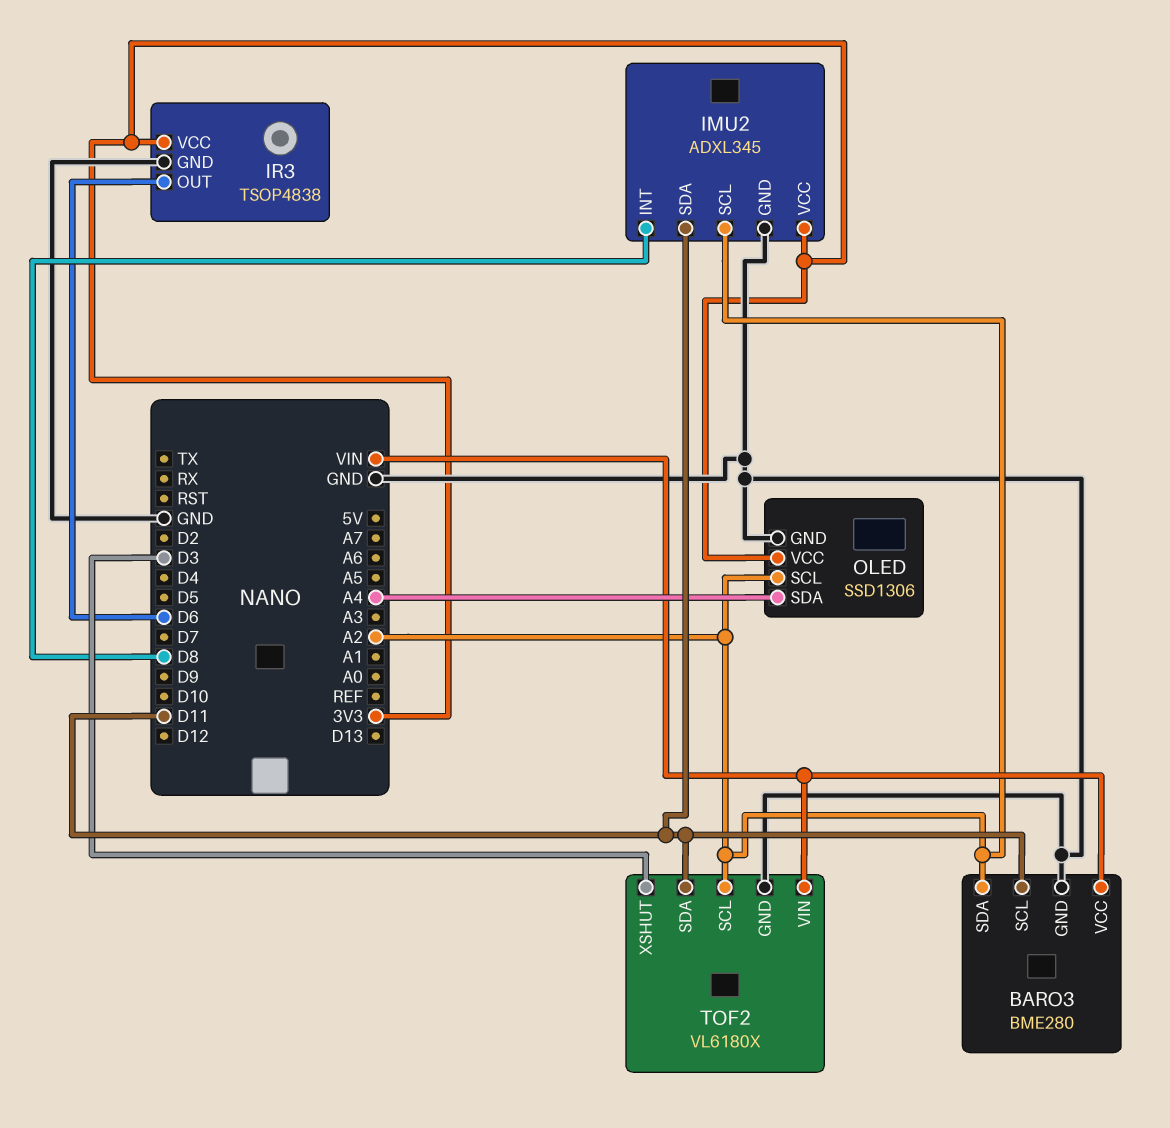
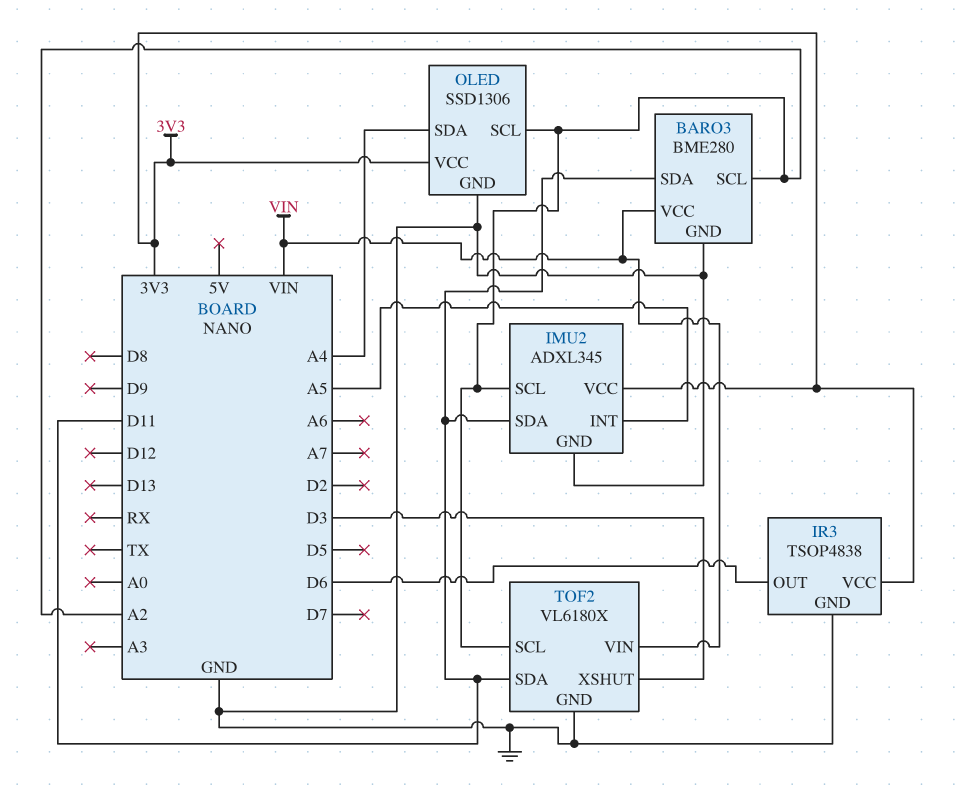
BARO3 pin SCL: D11 -> A2
BARO3 pin SDA: A2 -> D11
IMU2 pin INT: D8 -> A5

